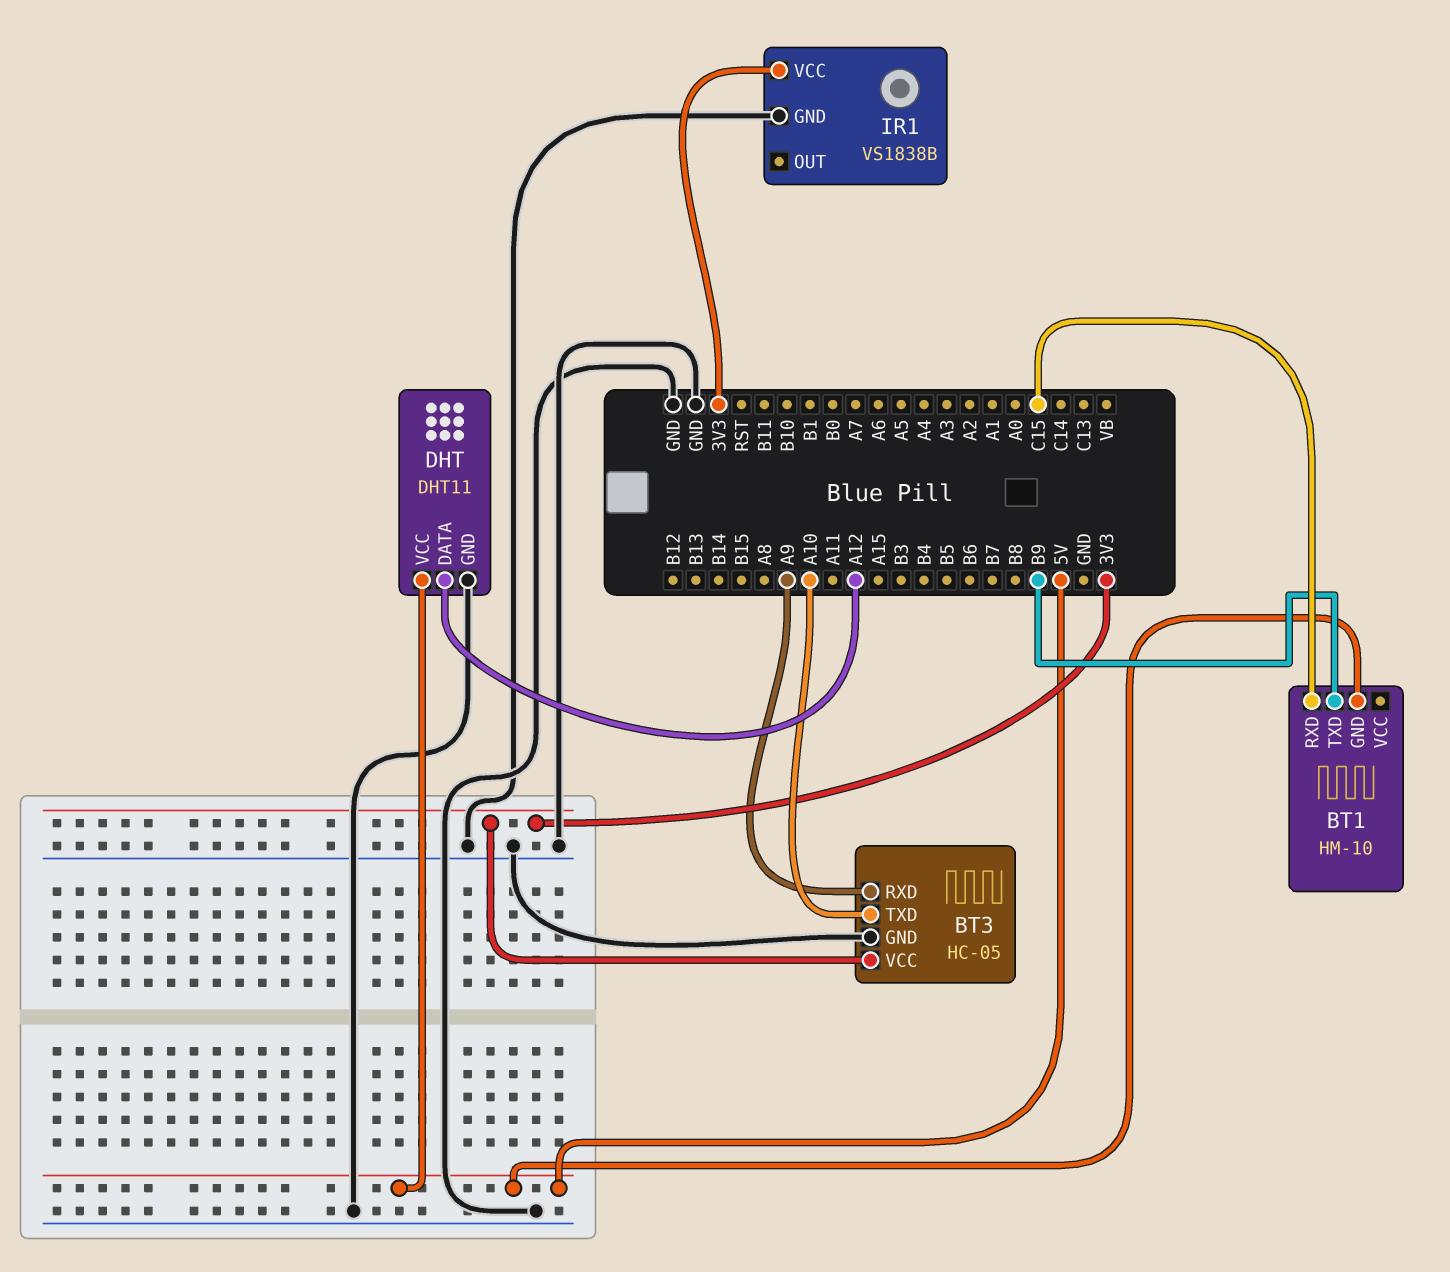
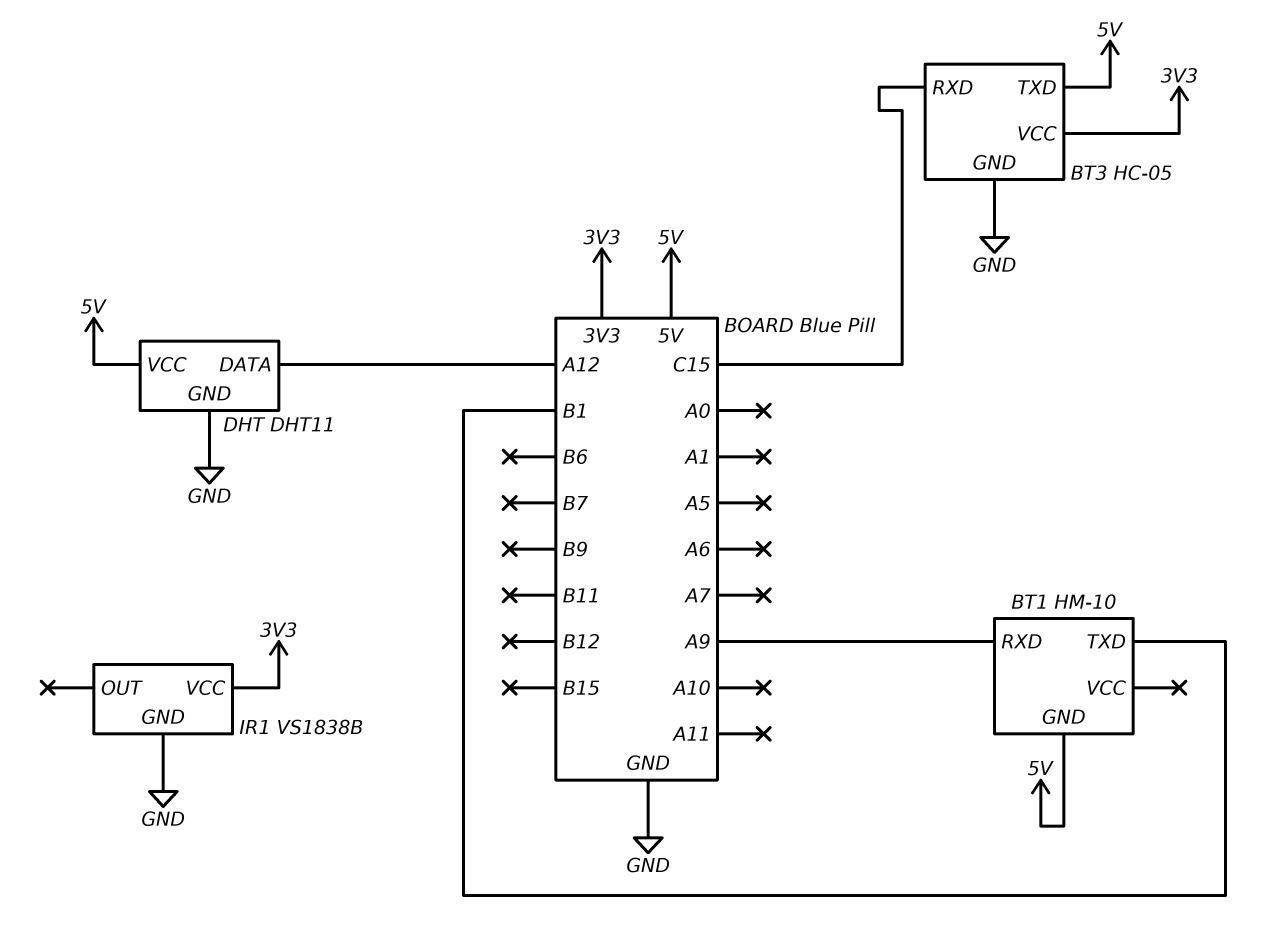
BT1 pin RXD: C15 -> A9
BT1 pin TXD: B9 -> B1
BT3 pin RXD: A9 -> C15
BT3 pin TXD: A10 -> 5V

